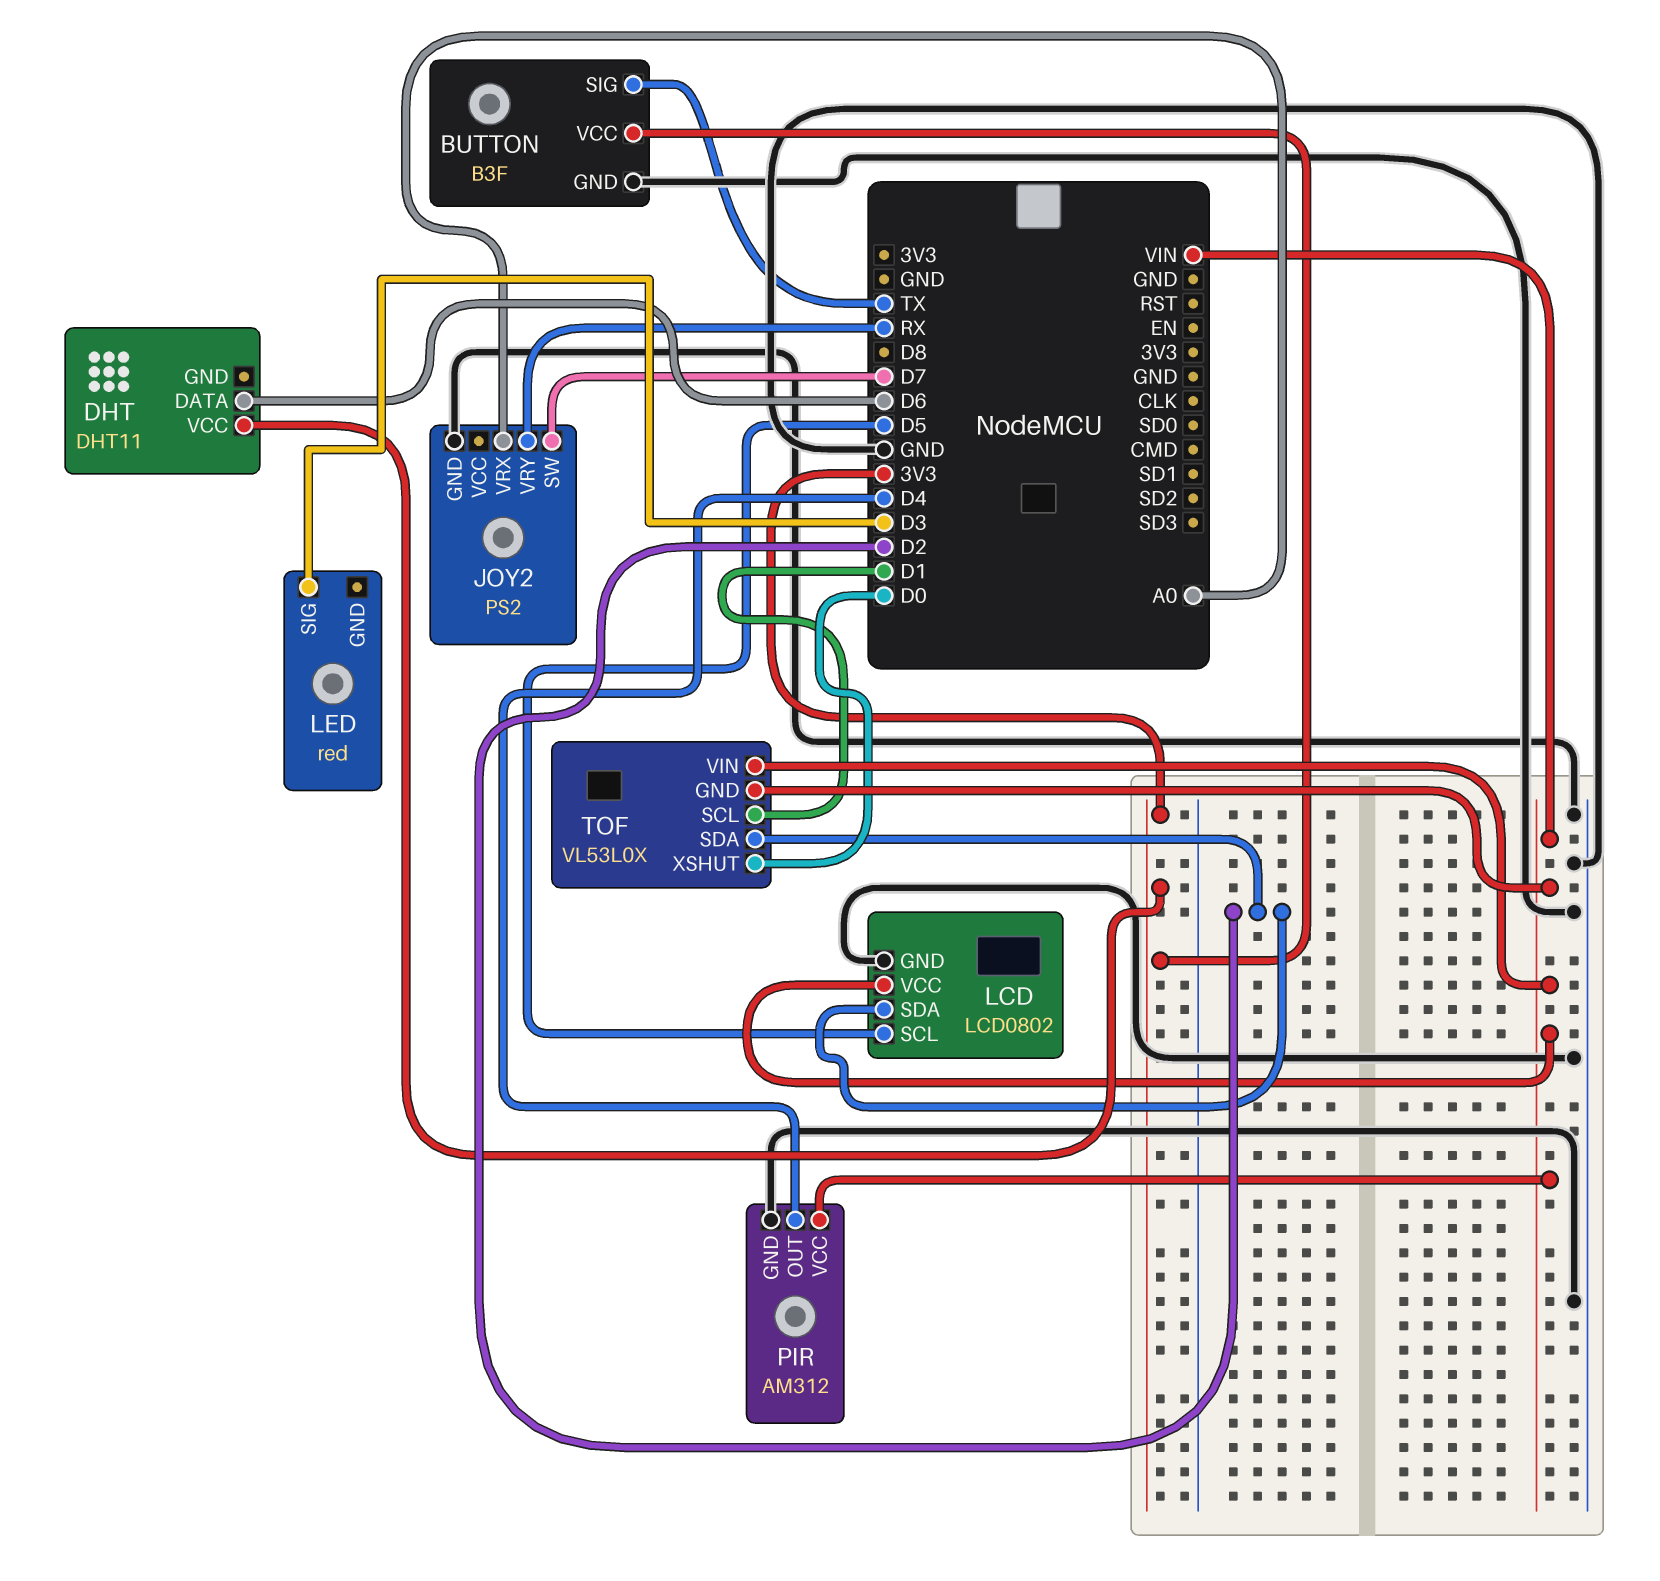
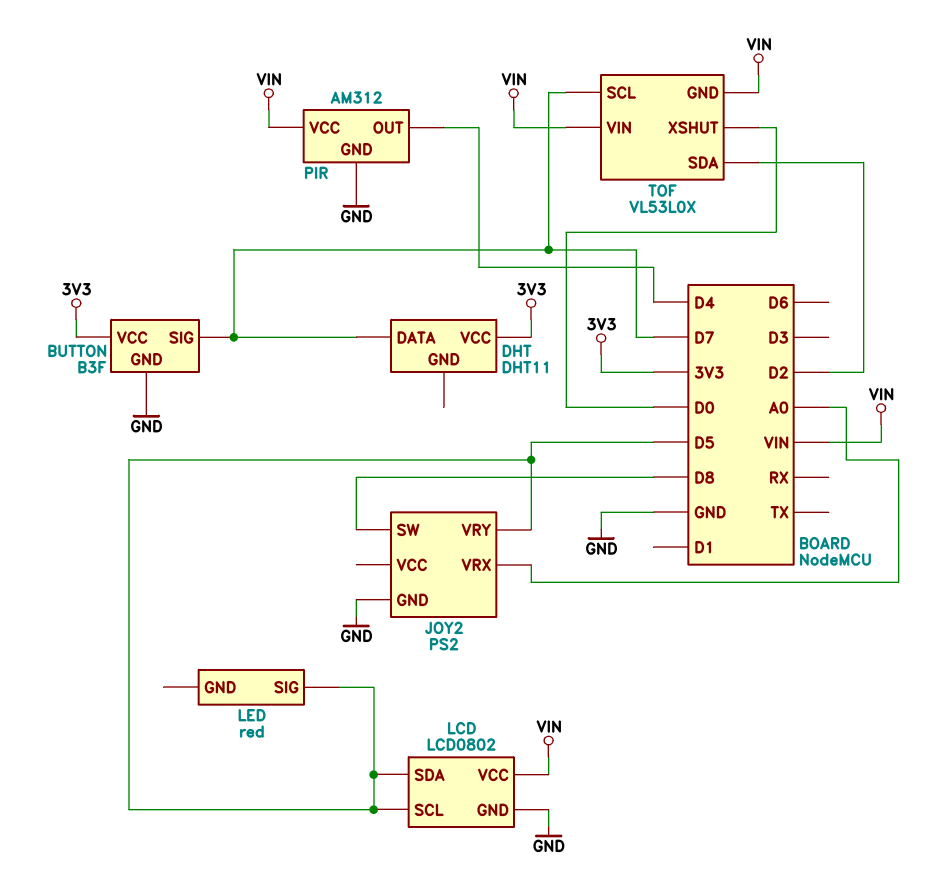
BUTTON pin SIG: TX -> D7
DHT pin DATA: D6 -> D7
JOY2 pin SW: D7 -> D8
JOY2 pin VRY: RX -> D5
LCD pin SDA: D2 -> D5
LED pin SIG: D3 -> D5
TOF pin SCL: D1 -> D7

